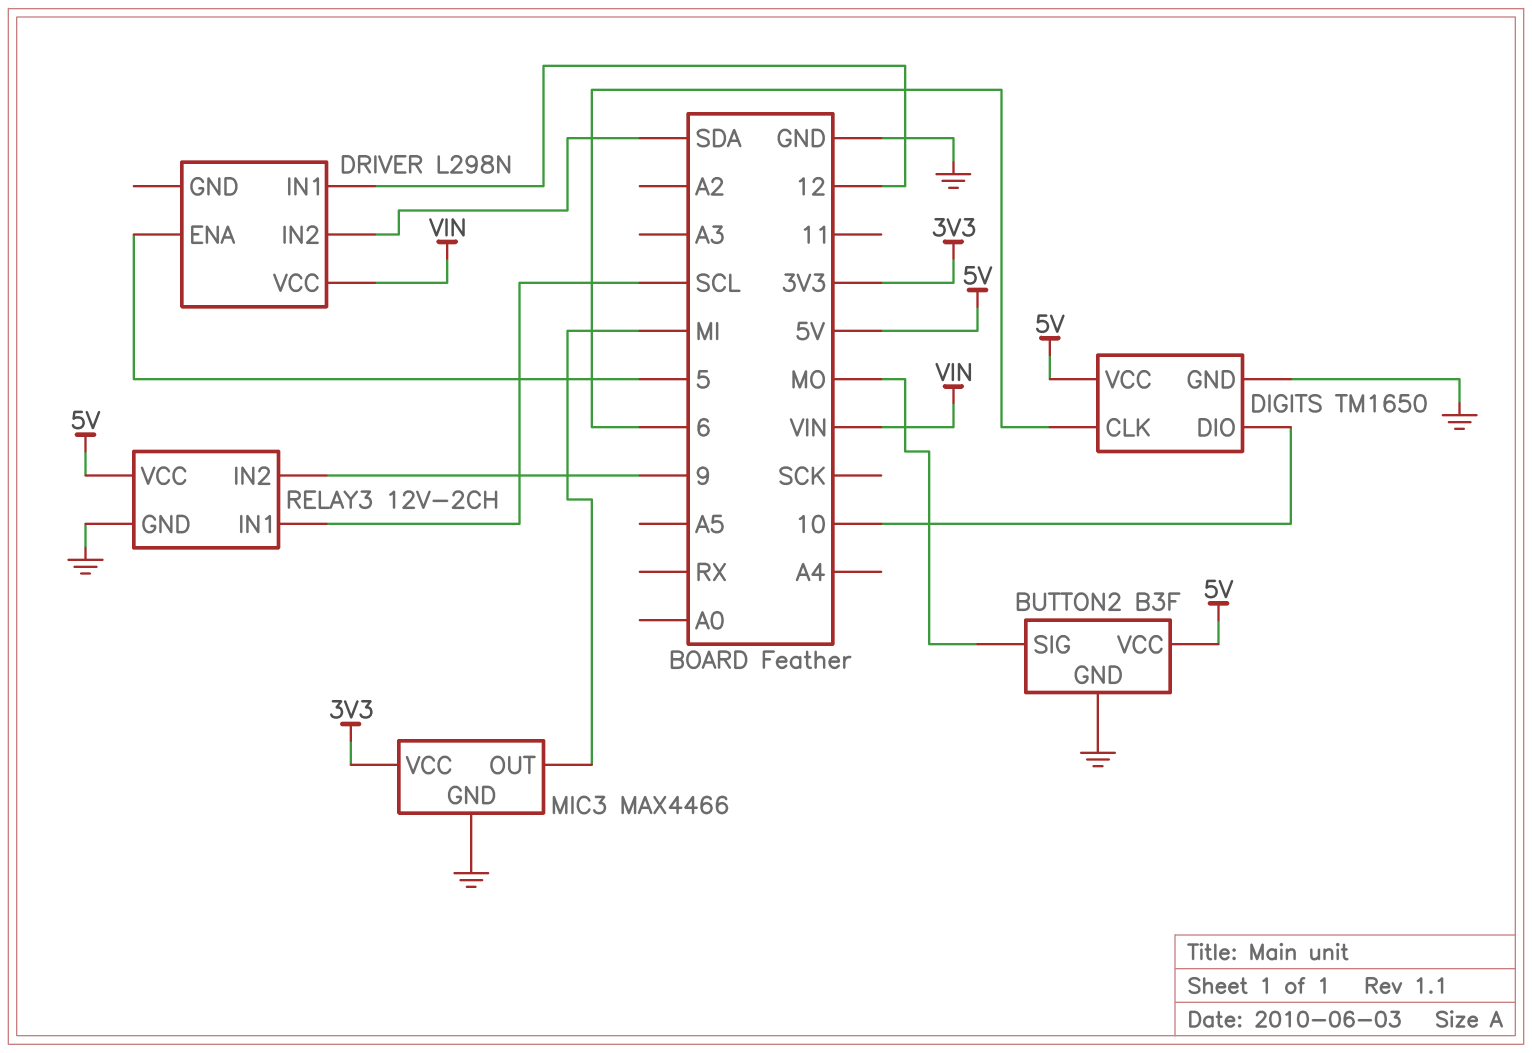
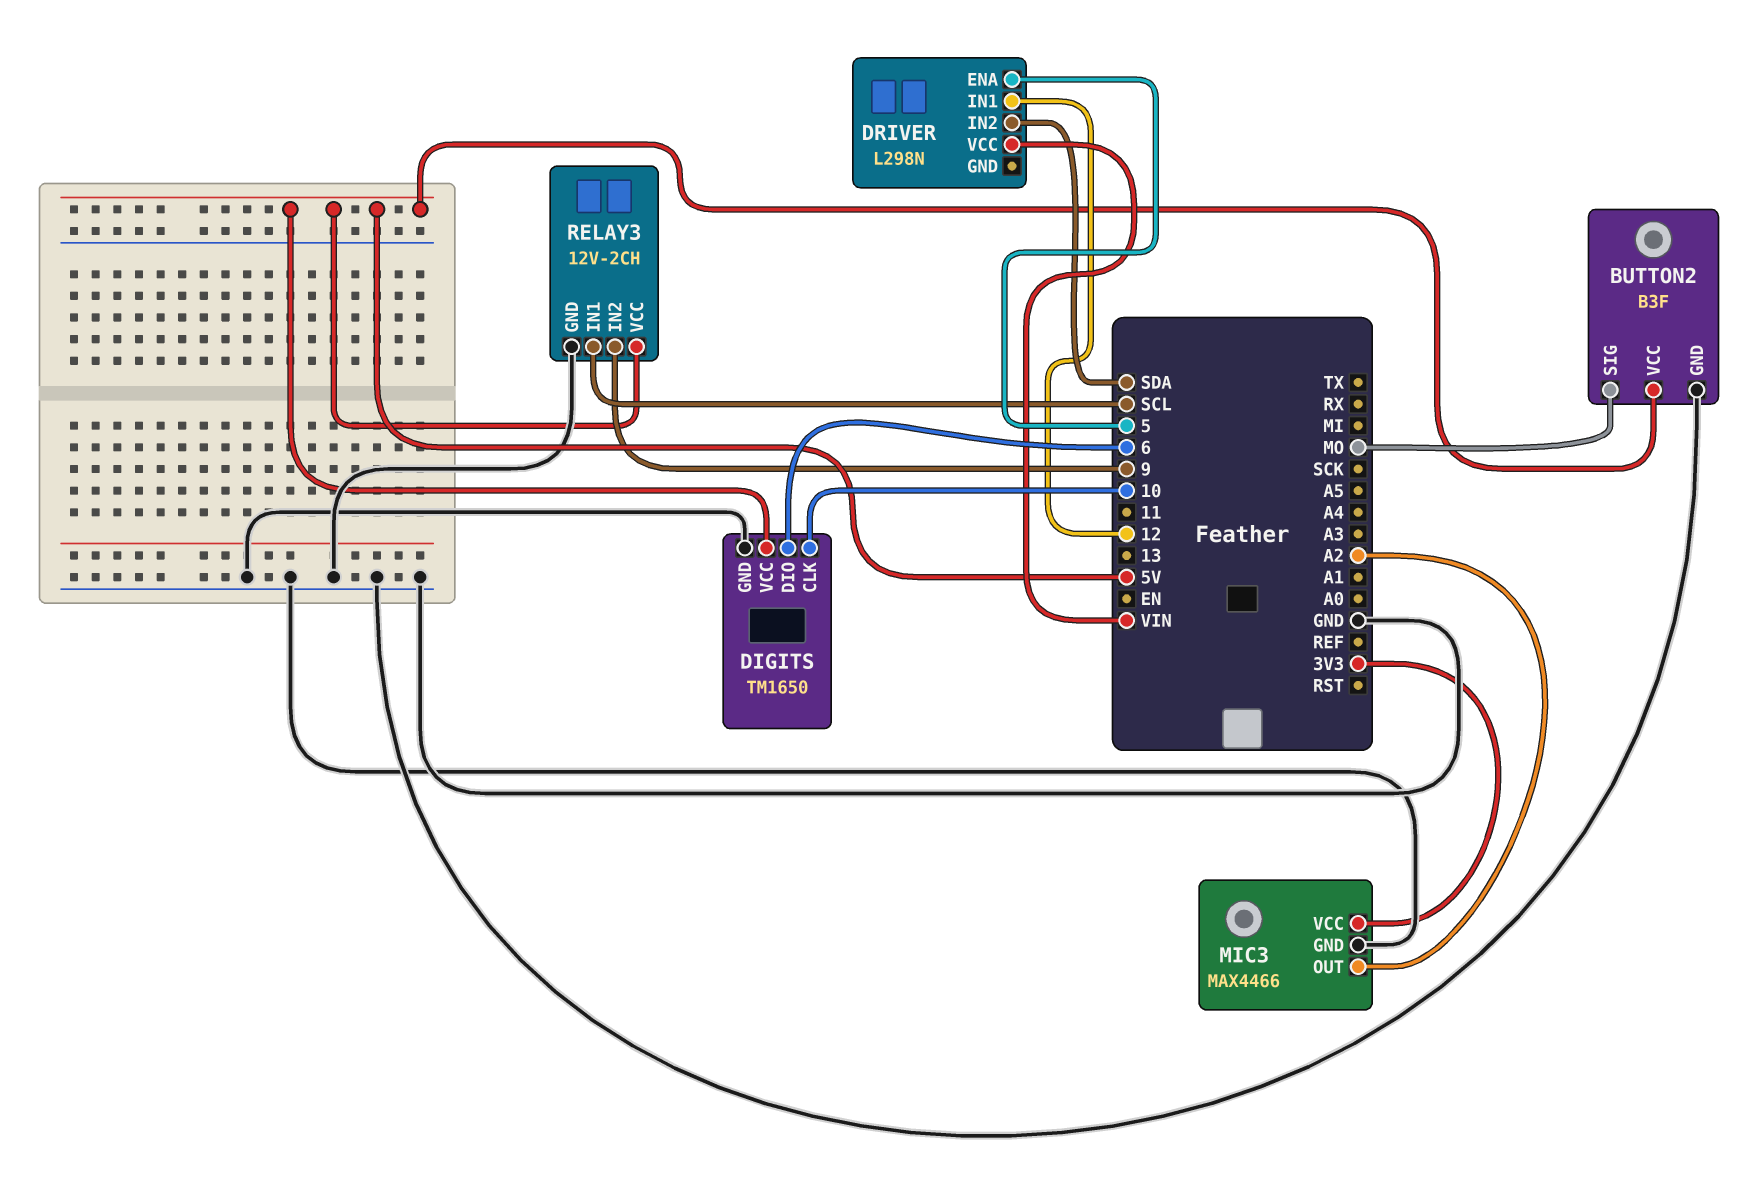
DIGITS pin CLK: 6 -> 10
DIGITS pin DIO: 10 -> 6
MIC3 pin OUT: MI -> A2

